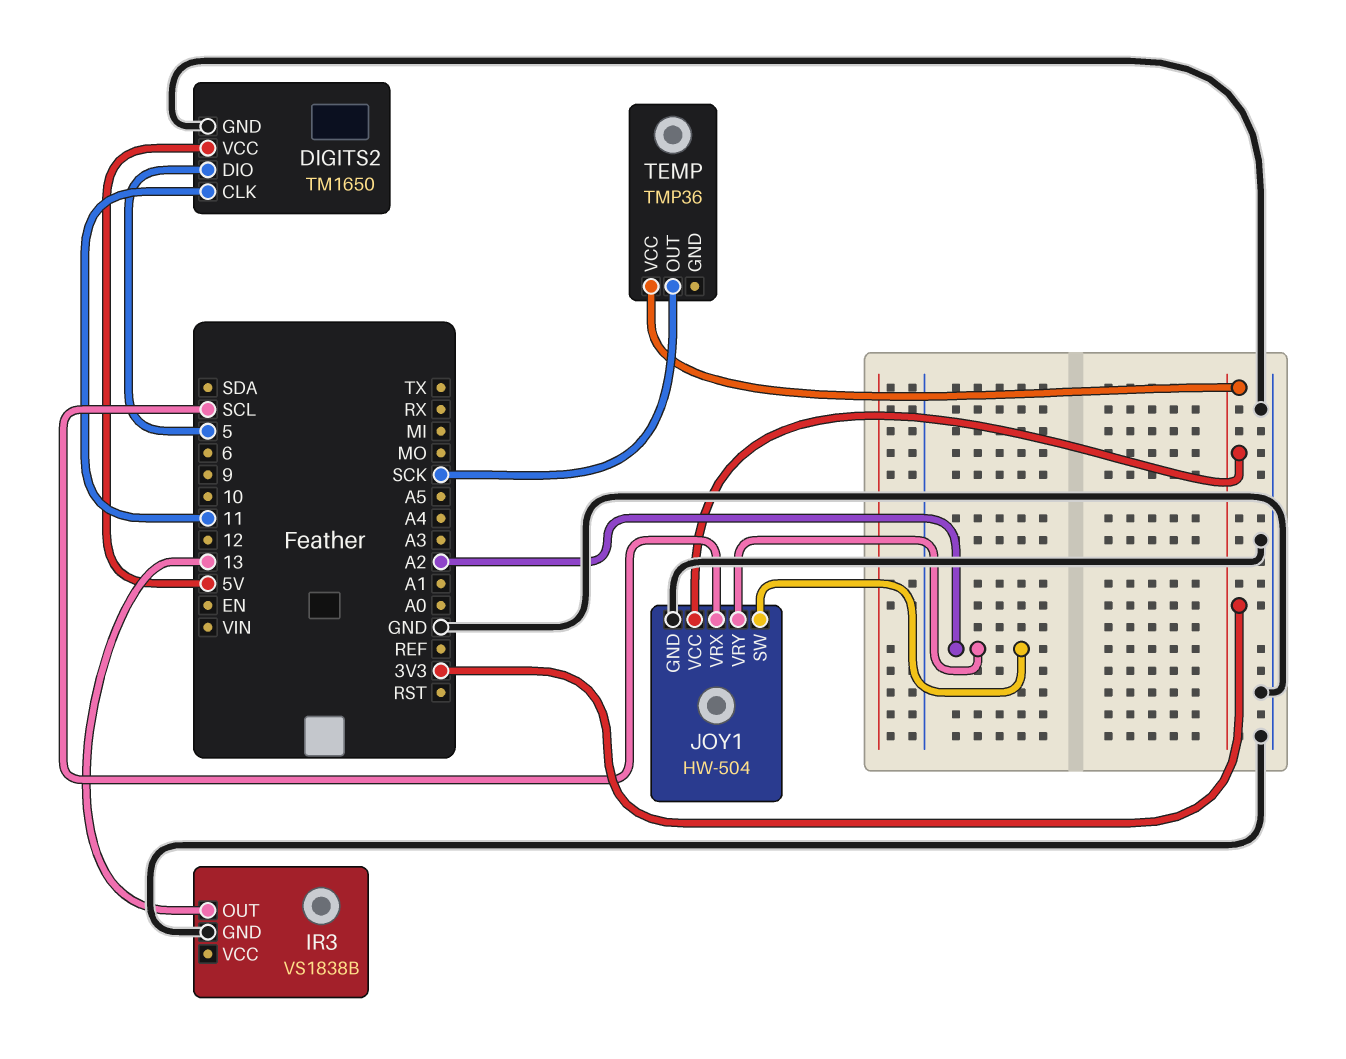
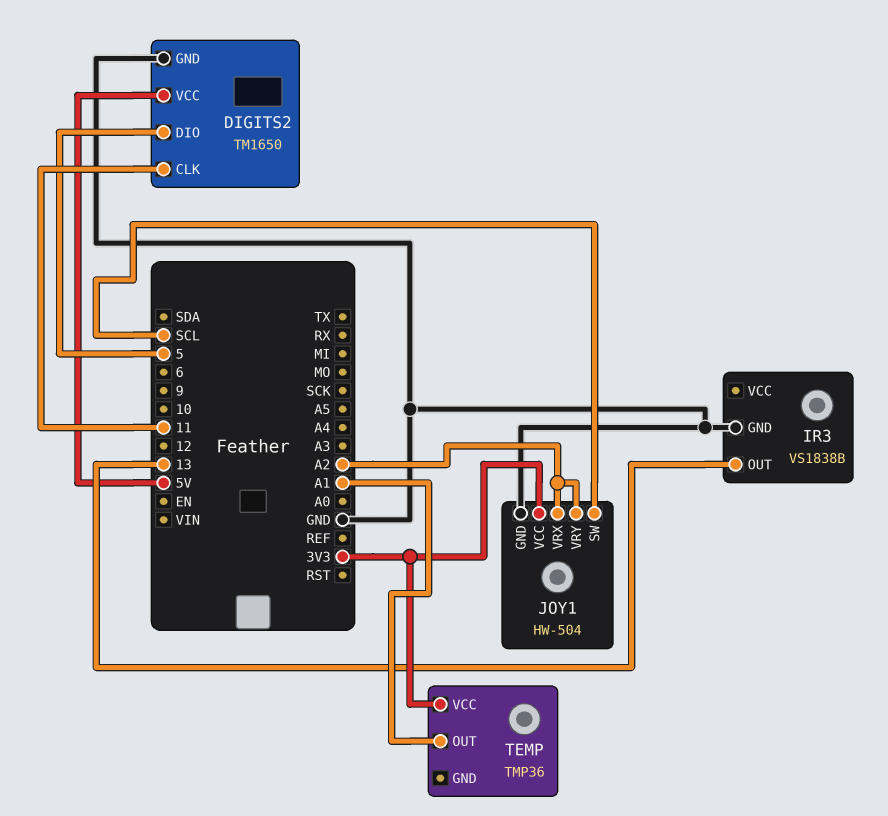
JOY1 pin SW: A2 -> SCL
JOY1 pin VRX: SCL -> A2
TEMP pin OUT: SCK -> A1

